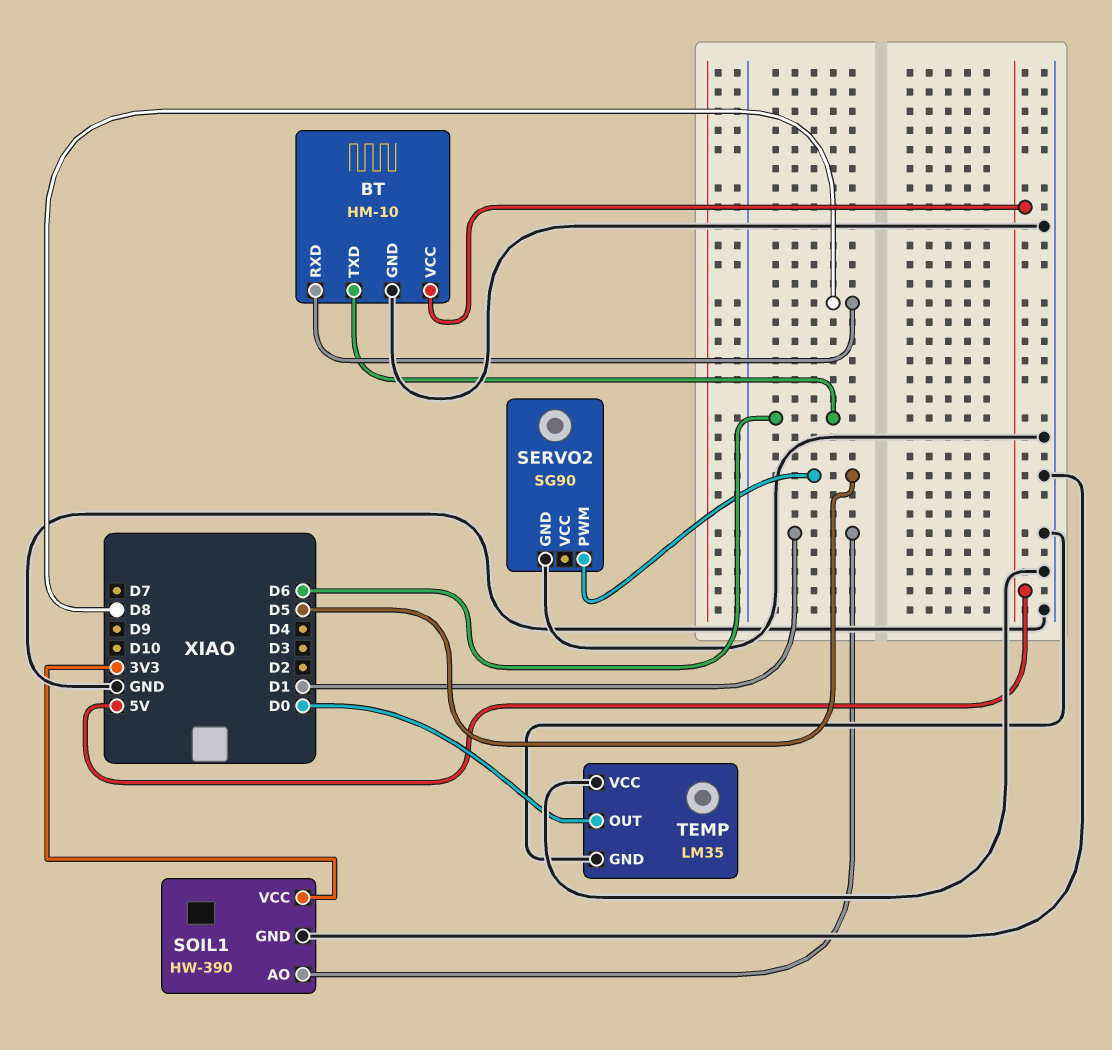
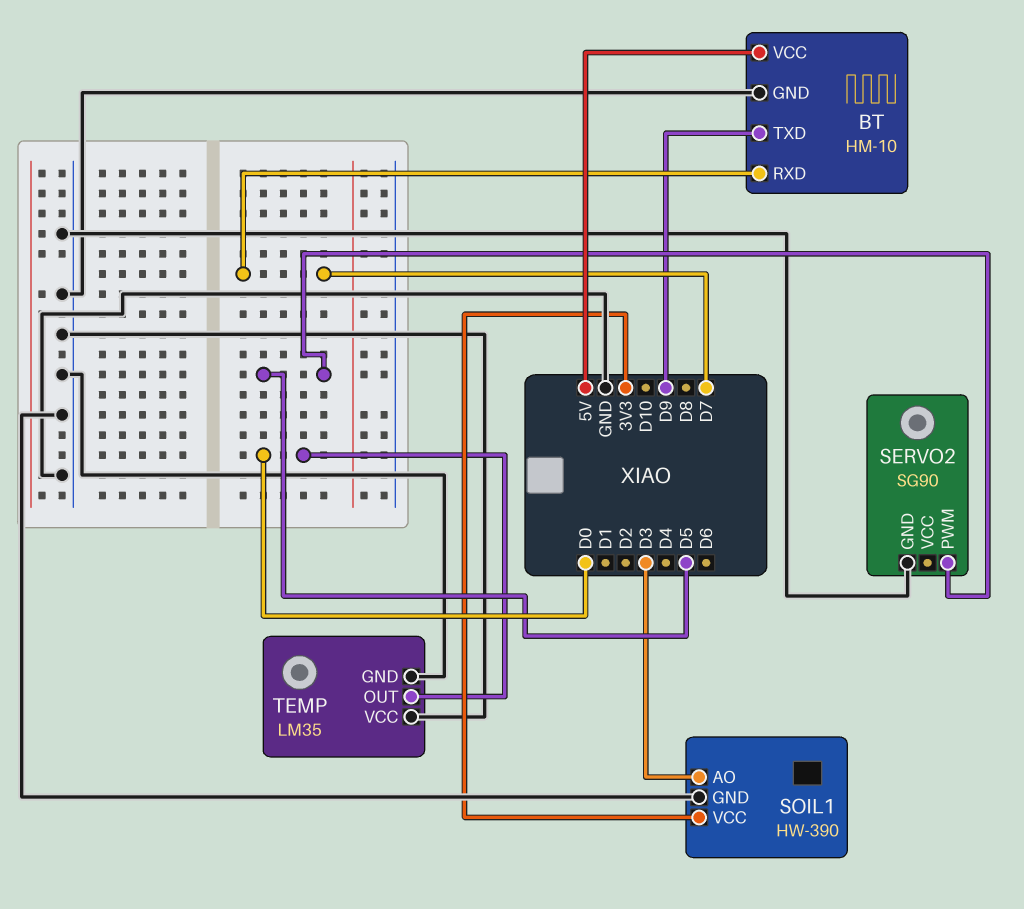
BT pin RXD: D8 -> D7
BT pin TXD: D6 -> D9
SOIL1 pin AO: D1 -> D3

